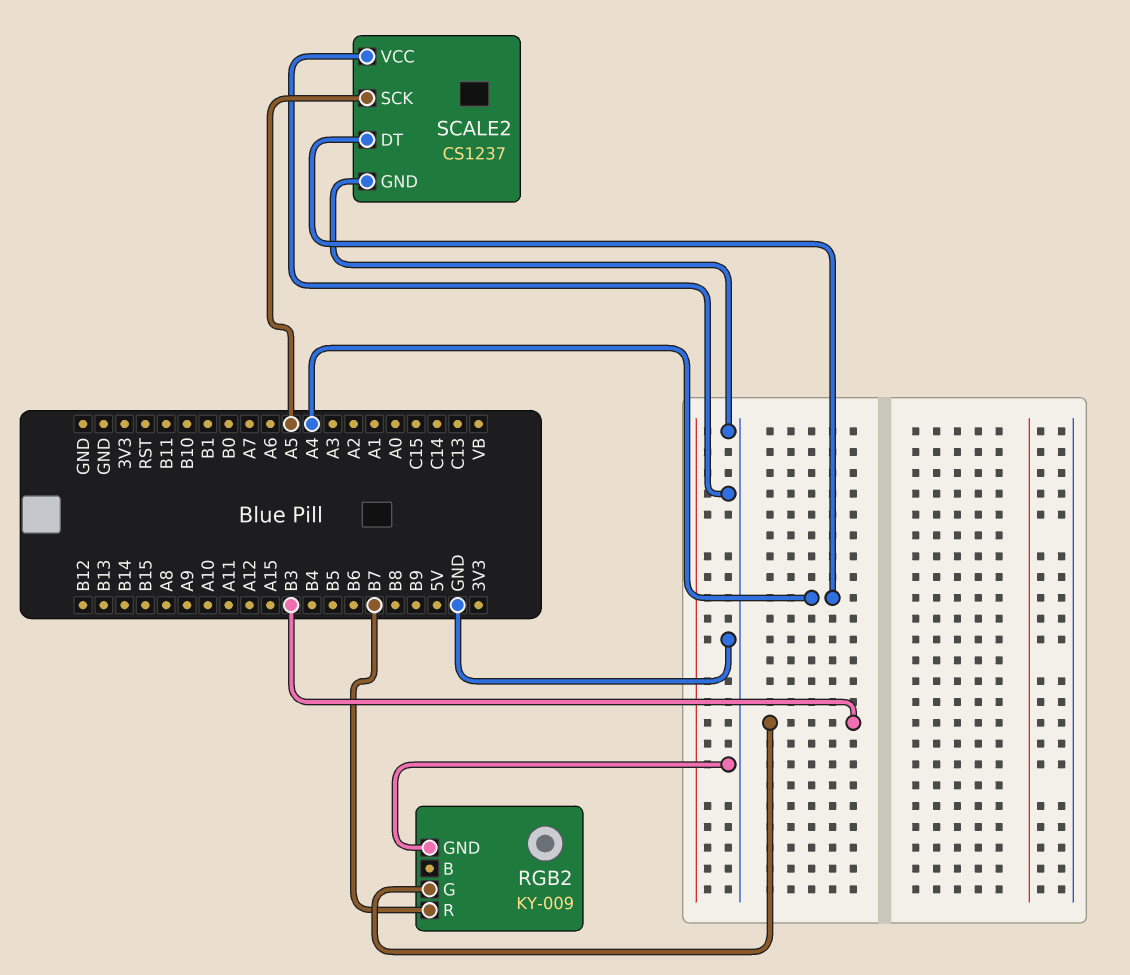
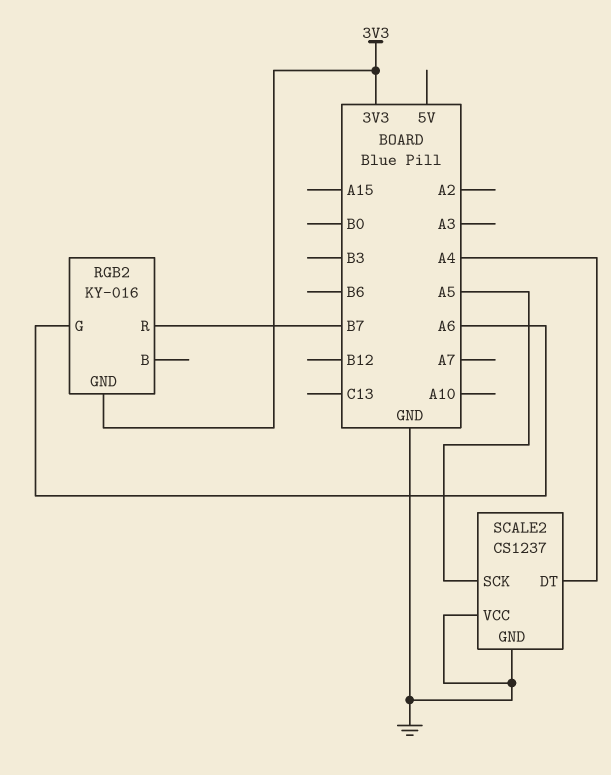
RGB2: KY-009 -> KY-016
RGB2 pin G: B3 -> A6
RGB2 pin GND: GND -> 3V3

